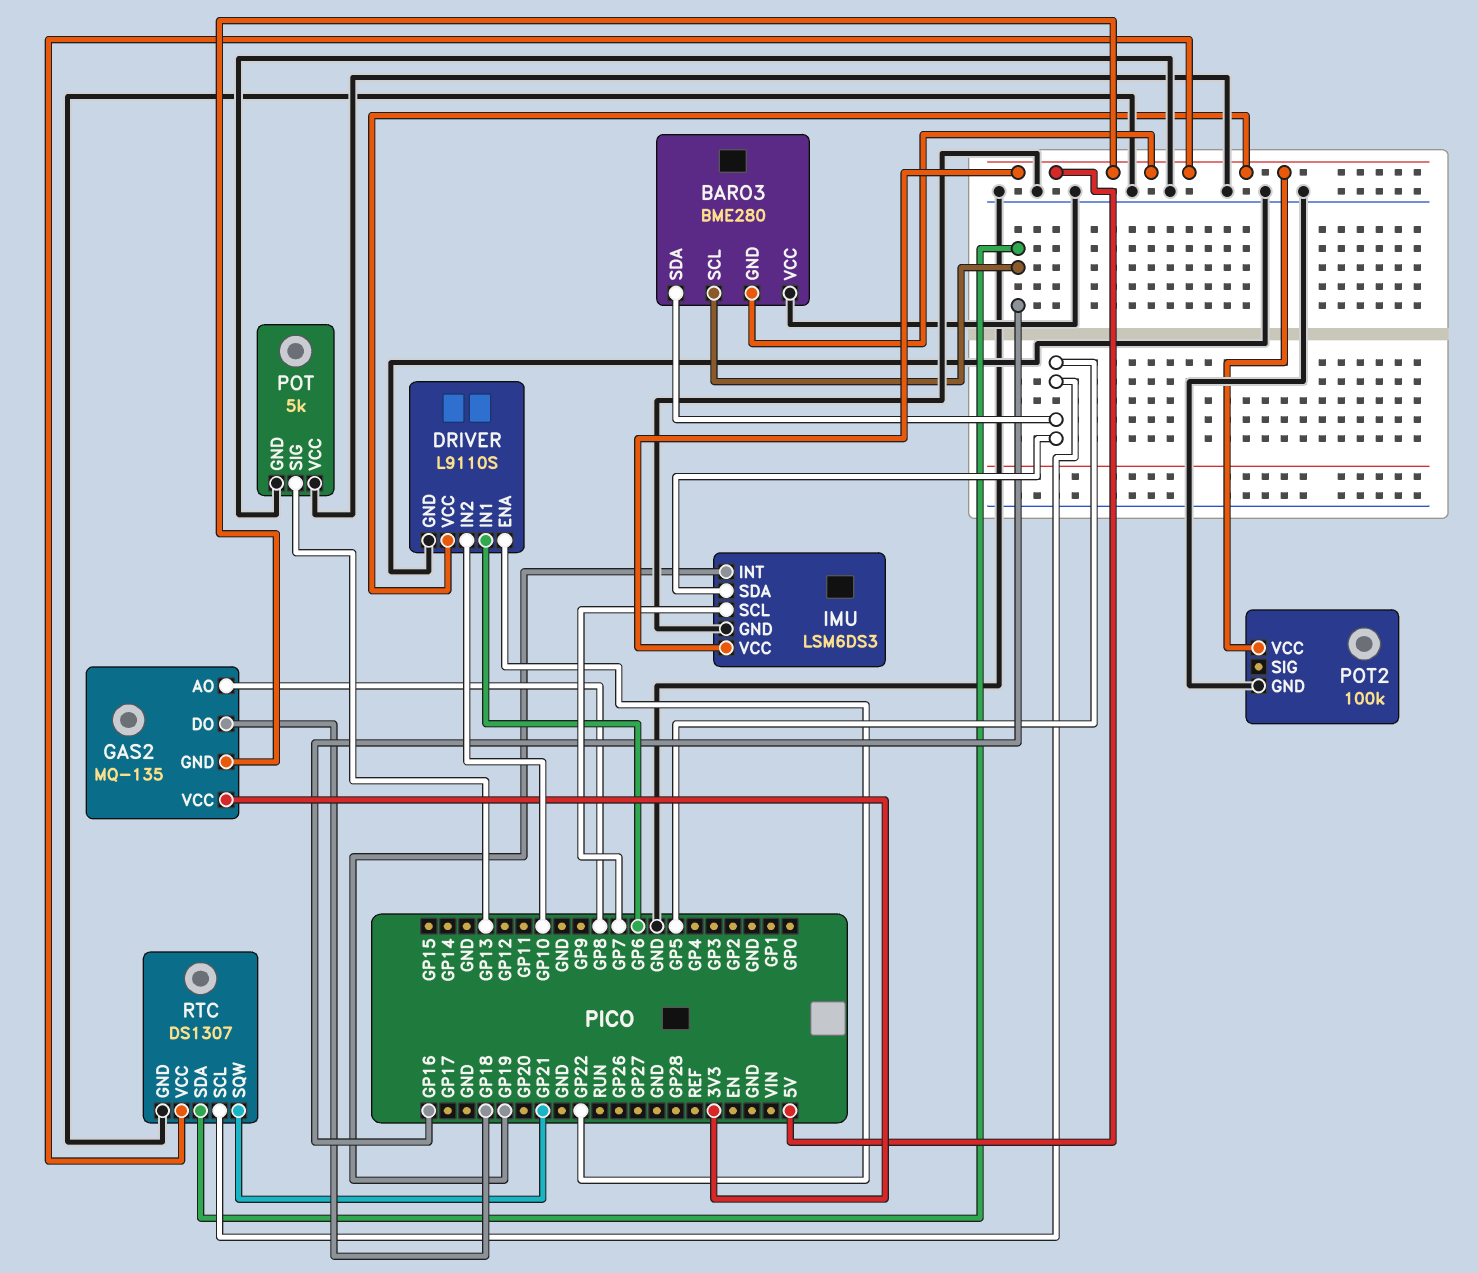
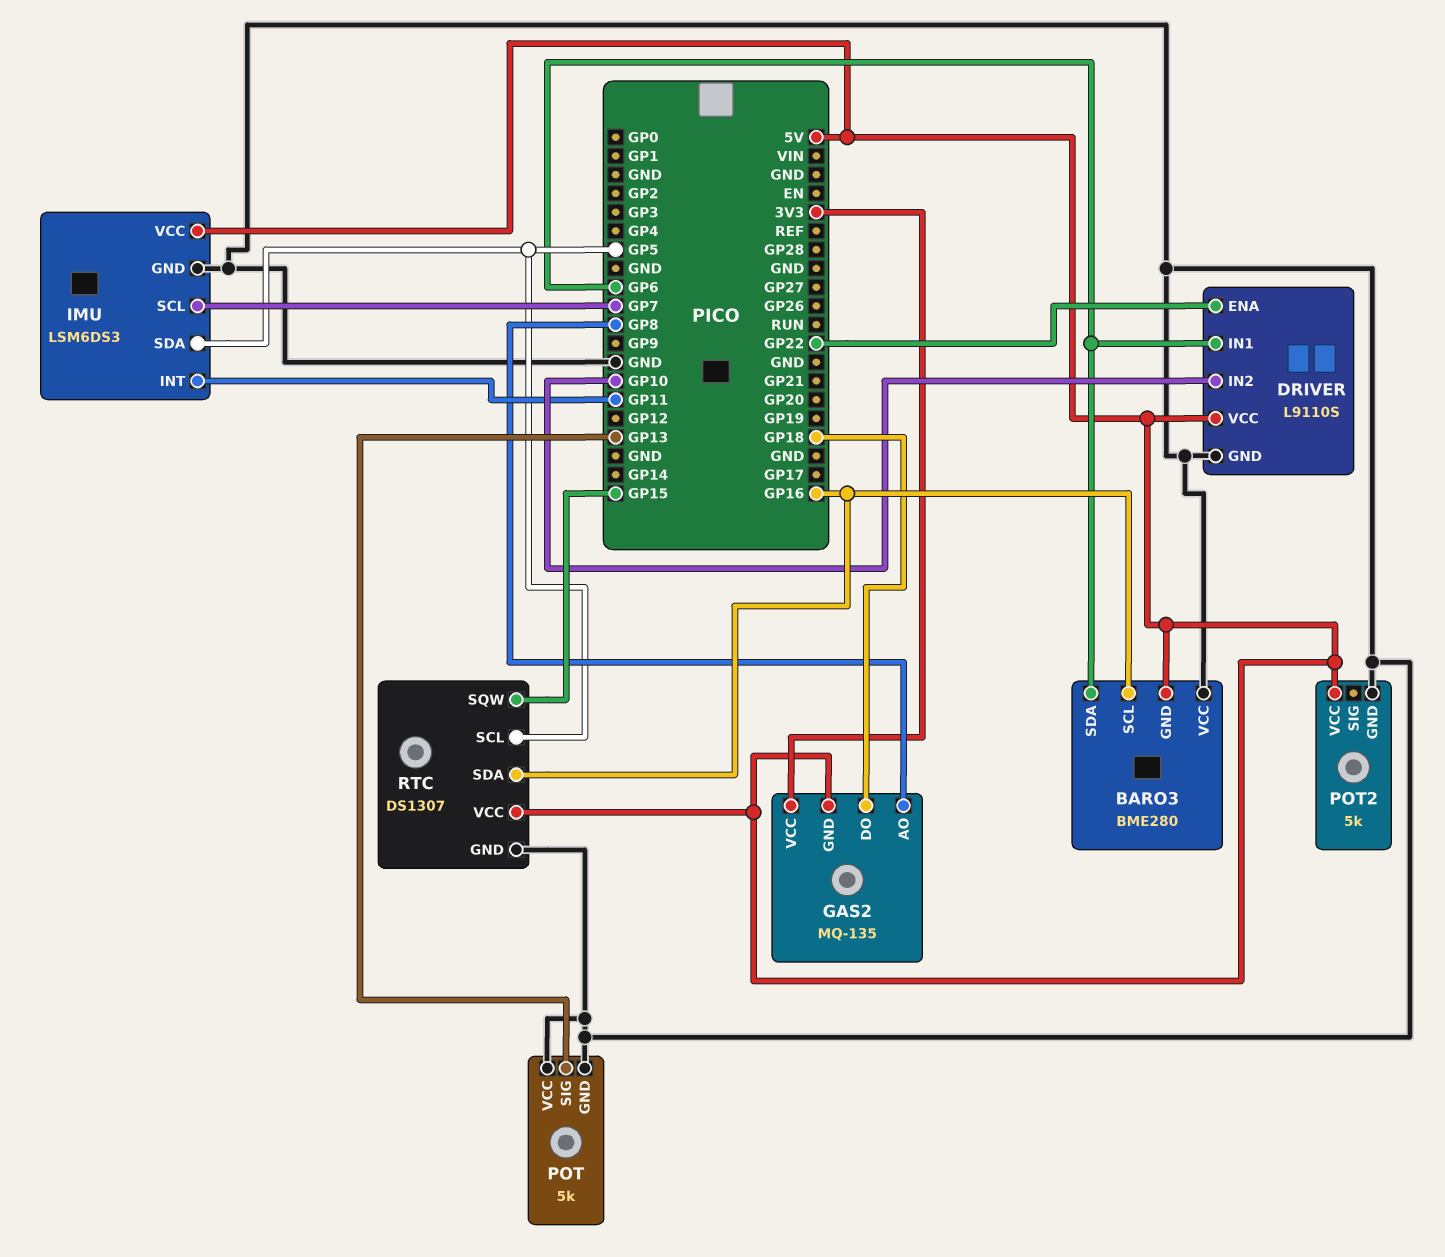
BARO3 pin SDA: GP5 -> GP6
IMU pin INT: GP19 -> GP11
POT2: 100k -> 5k
RTC pin SQW: GP21 -> GP15

